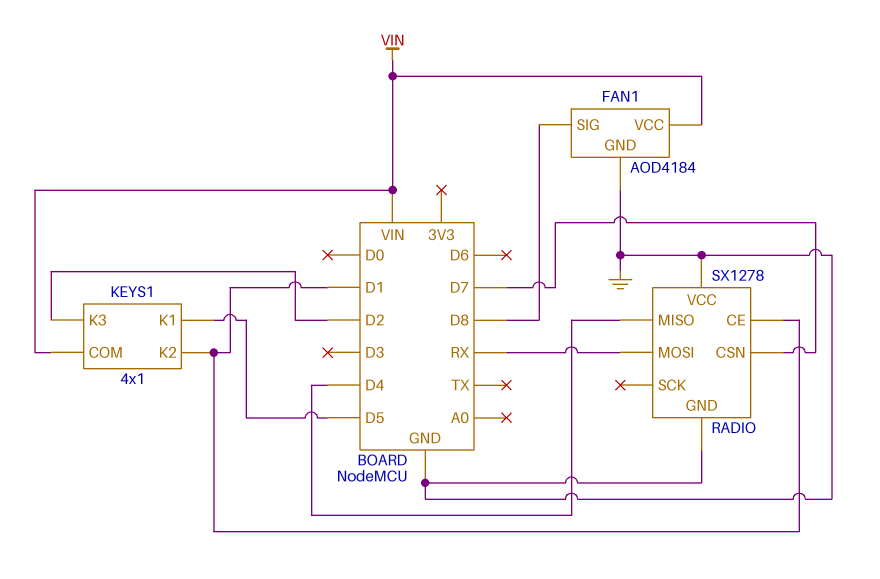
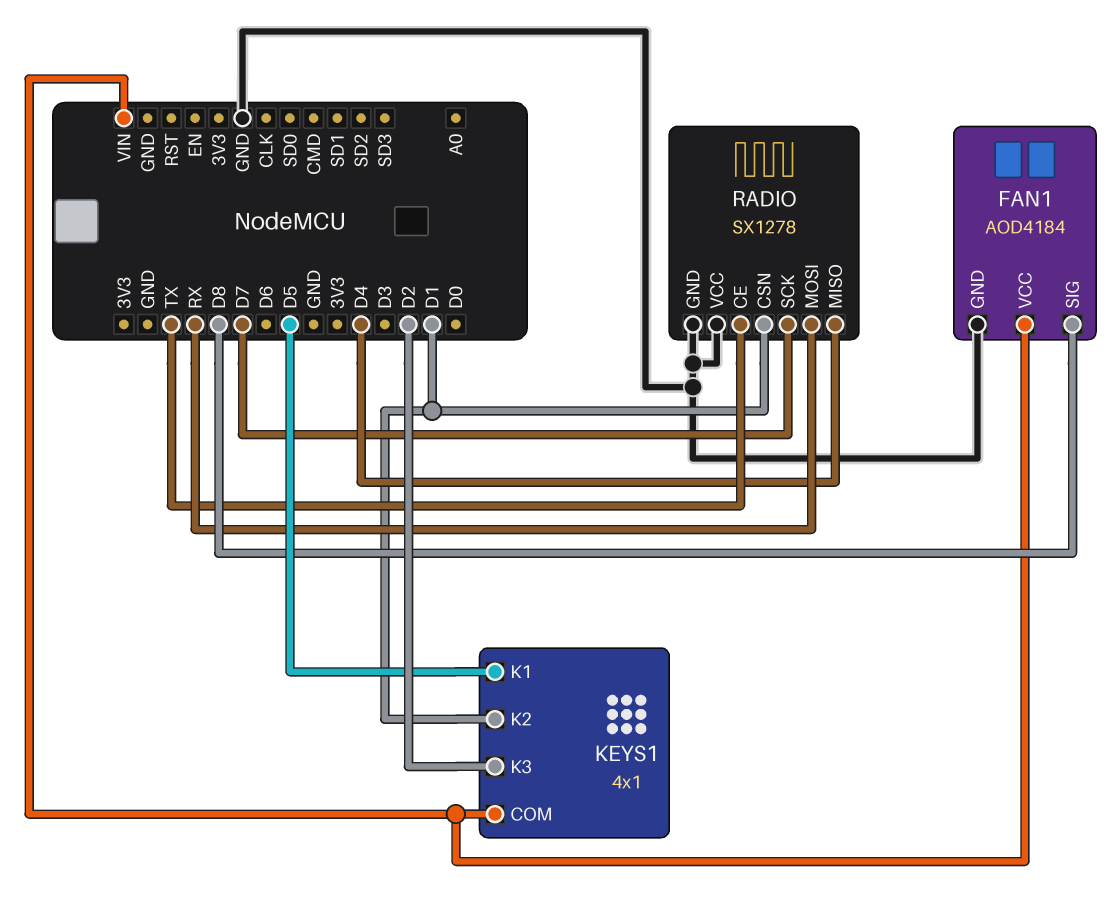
RADIO pin CE: D1 -> TX
RADIO pin CSN: D7 -> D1
RADIO pin SCK: none -> D7

